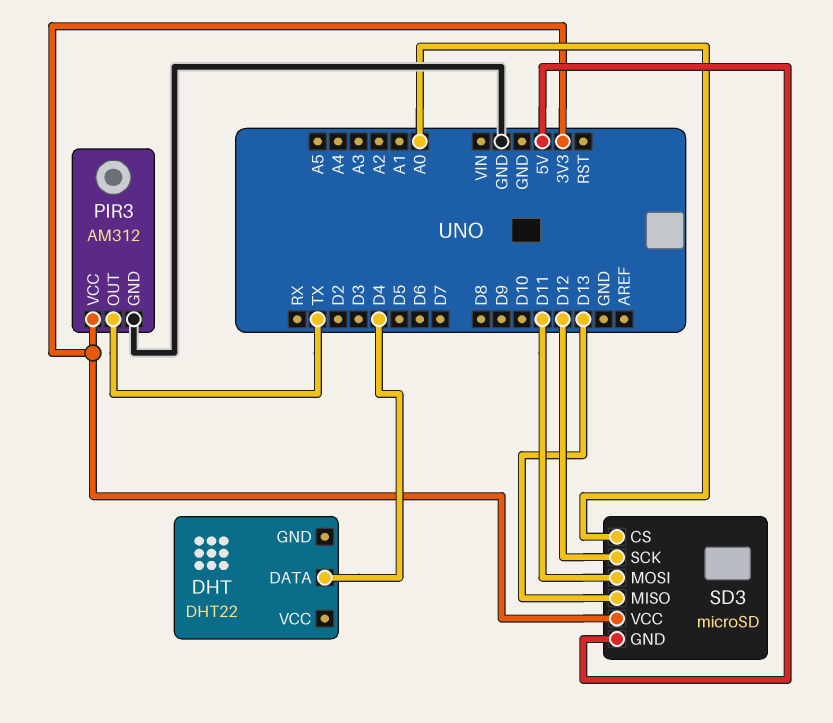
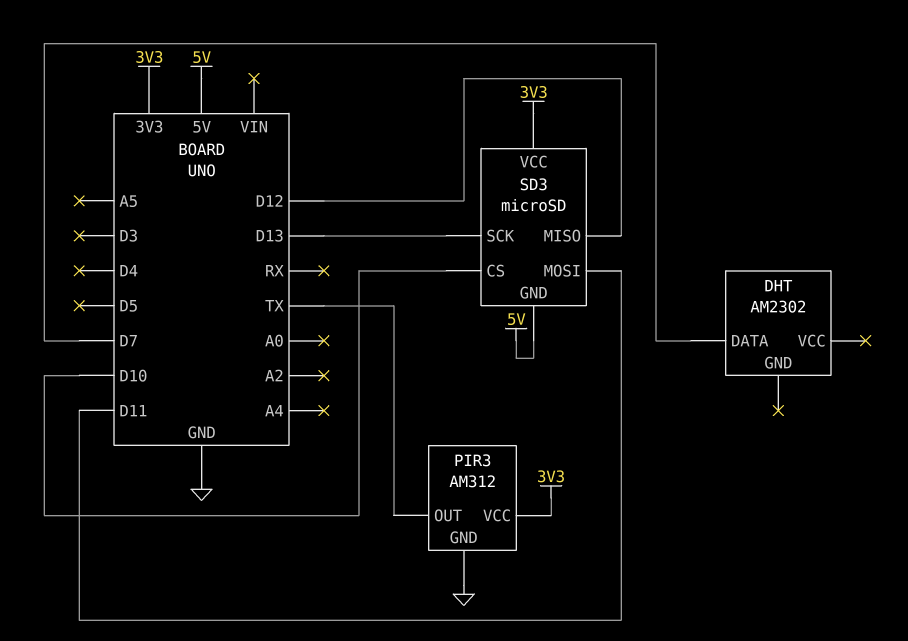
DHT: DHT22 -> AM2302
DHT pin DATA: D4 -> D7
SD3 pin CS: A0 -> D10
SD3 pin MISO: D13 -> D12
SD3 pin SCK: D12 -> D13

